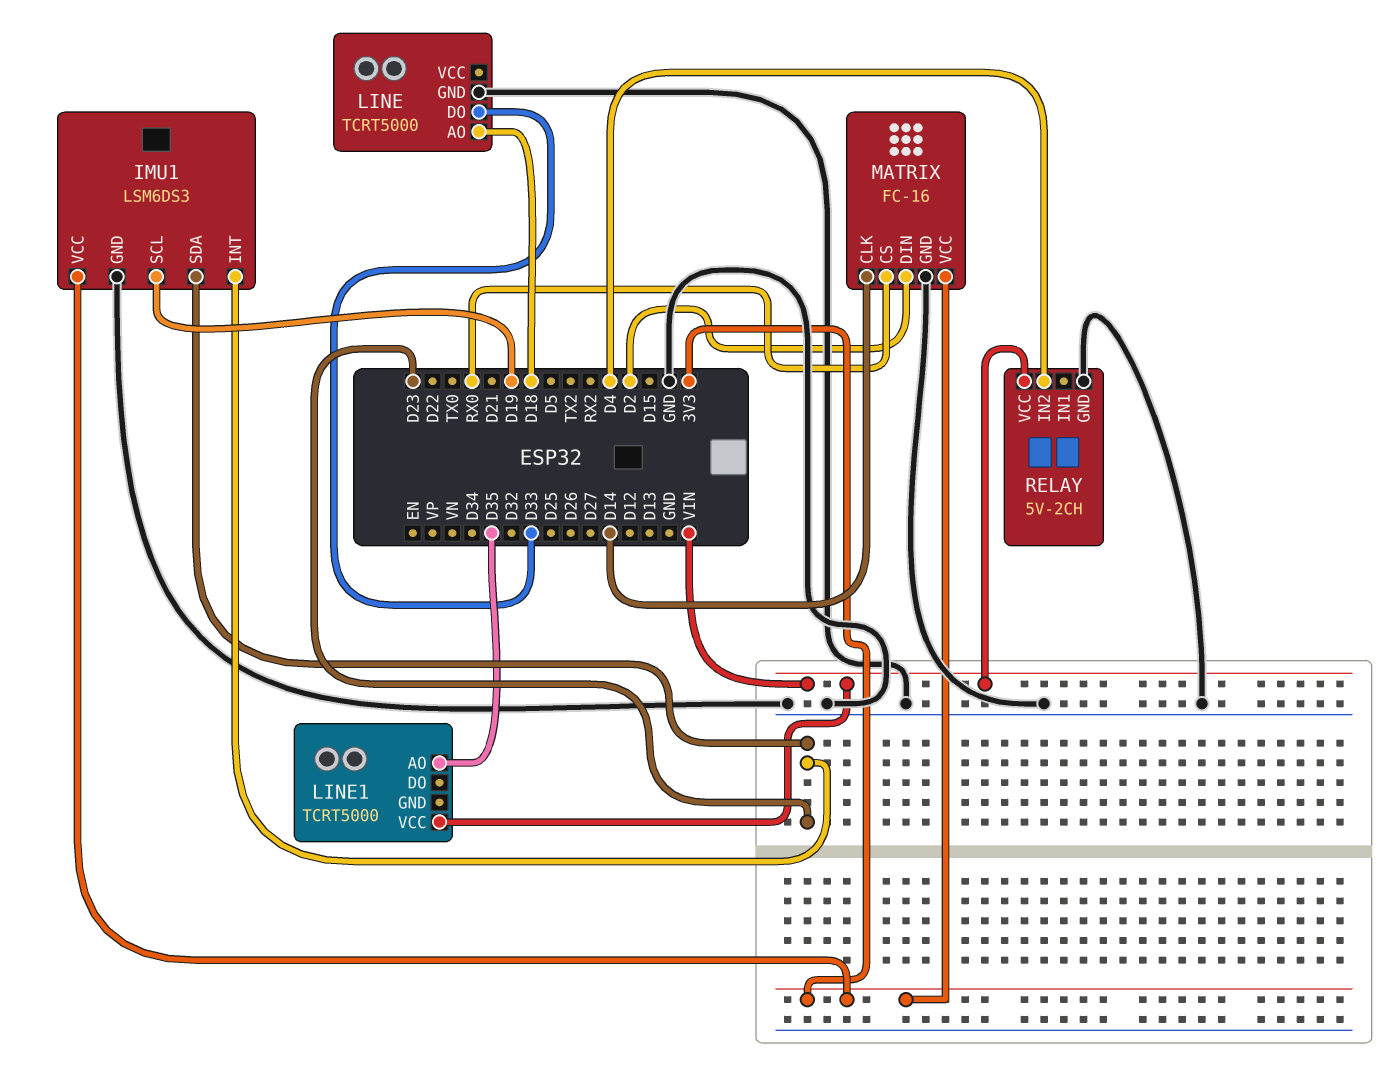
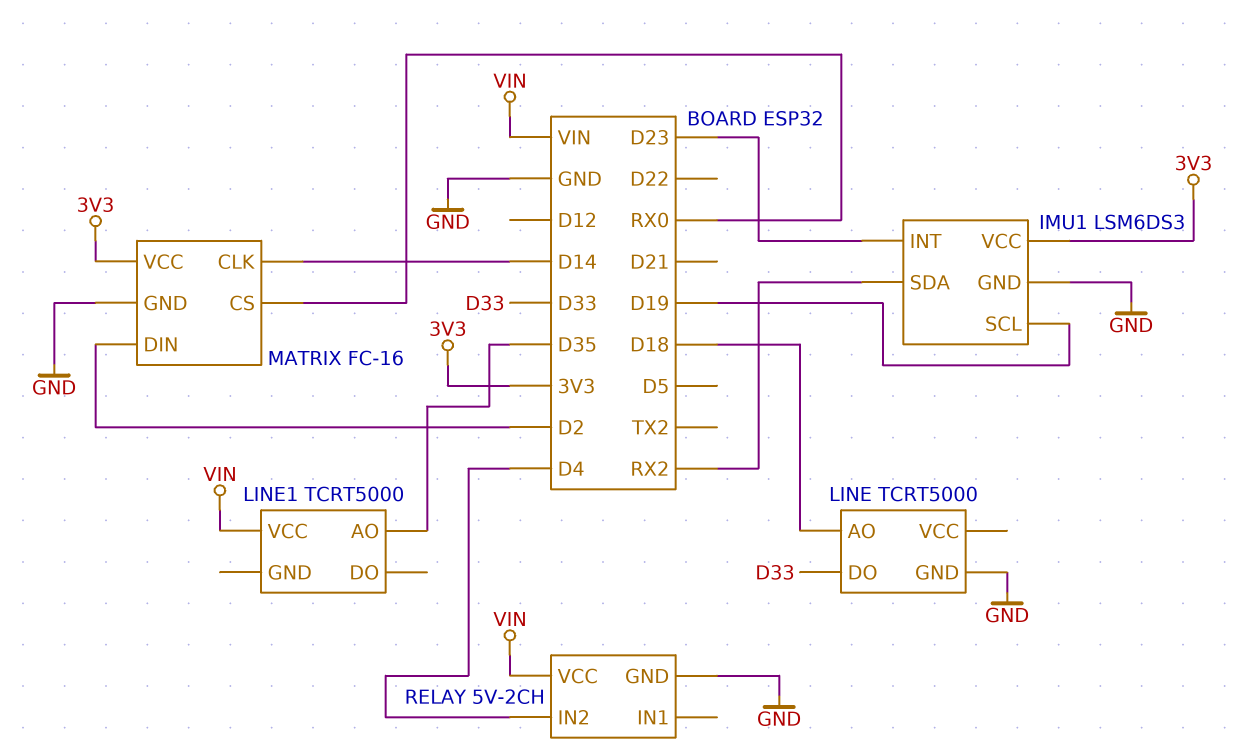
IMU1 pin SDA: D23 -> RX2

